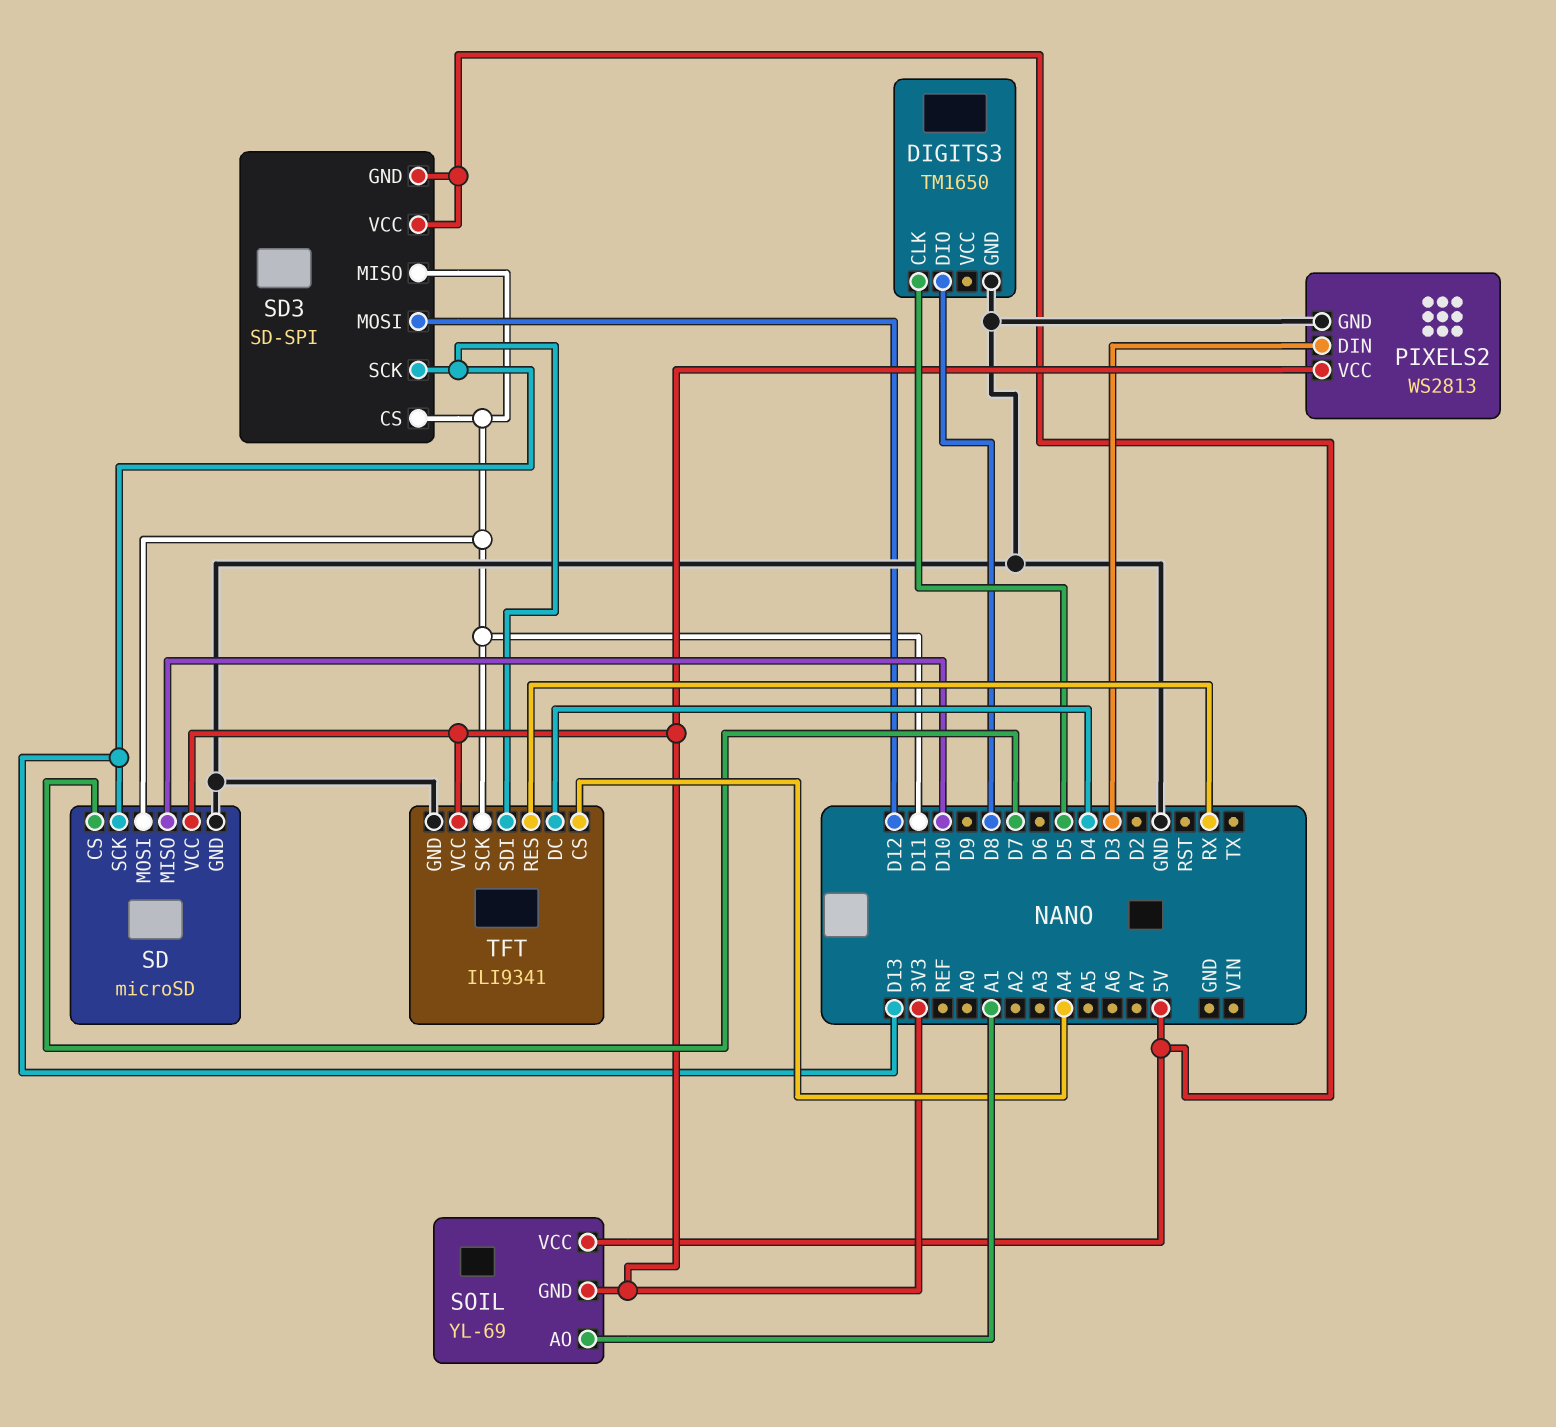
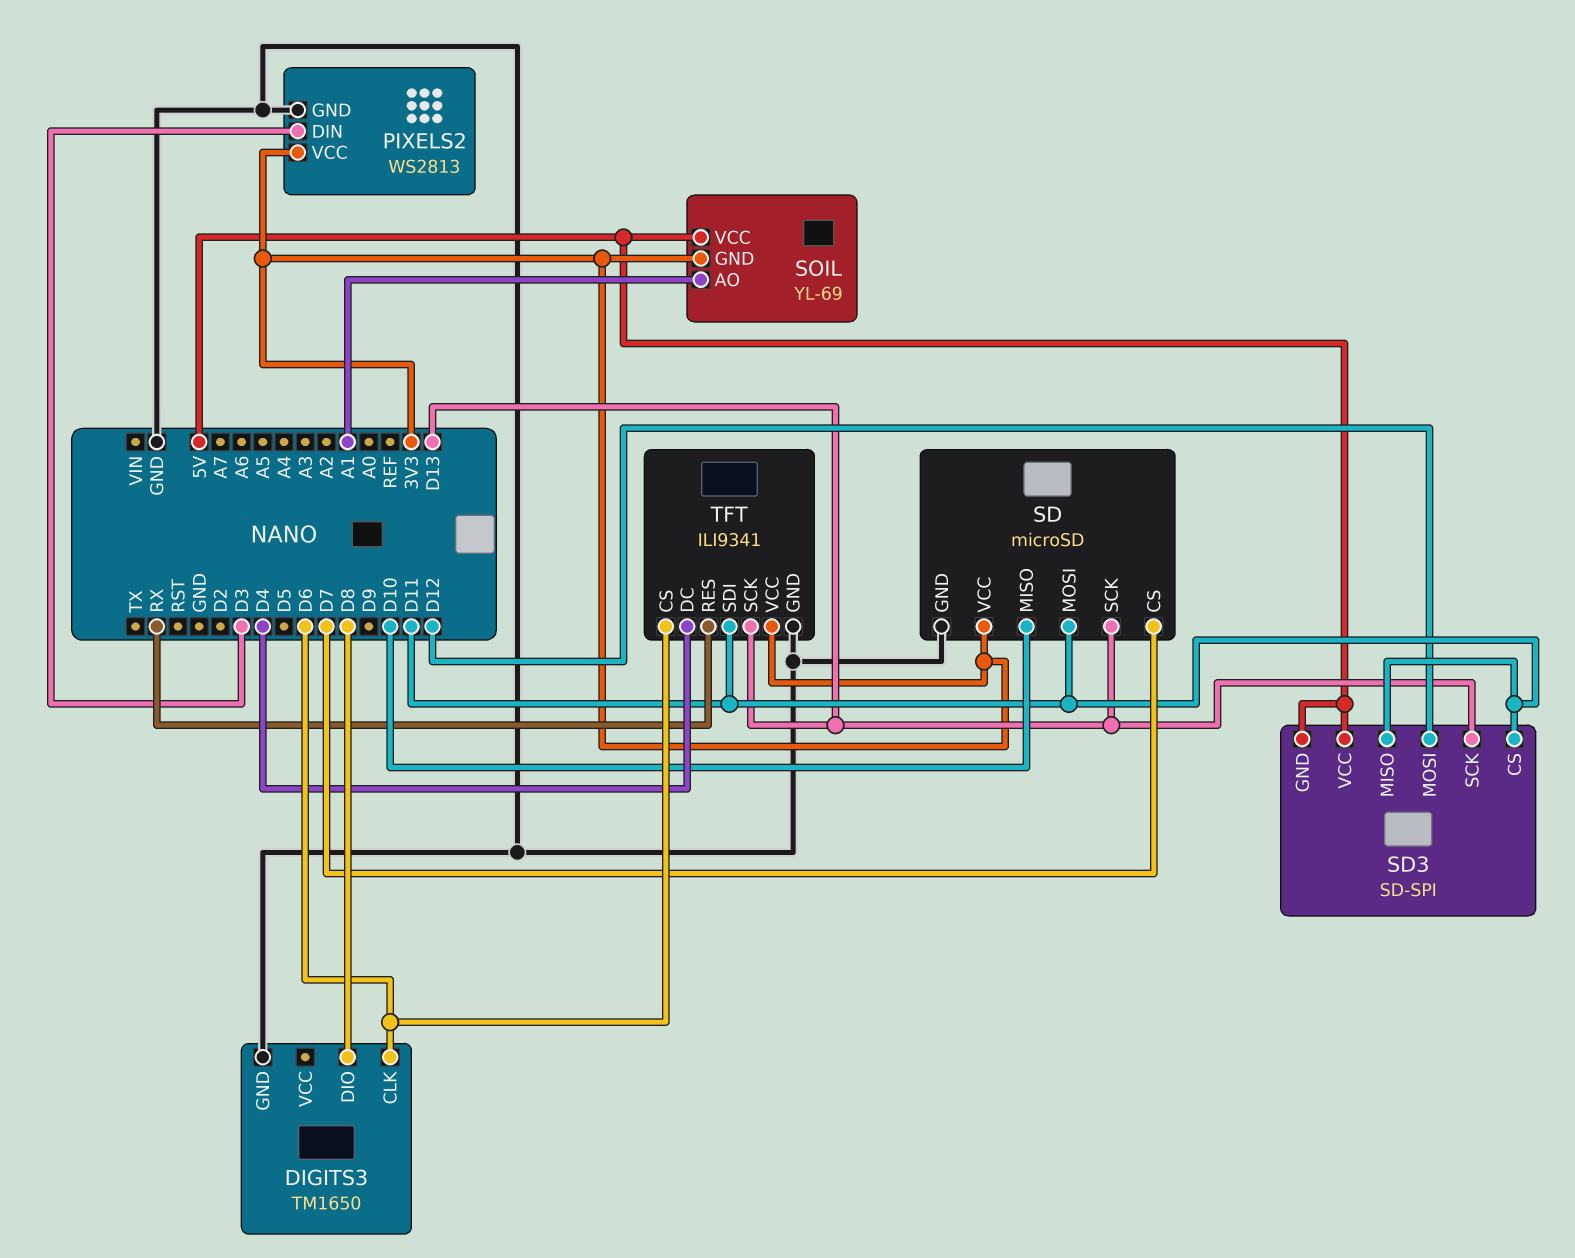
DIGITS3 pin CLK: D5 -> D6
TFT pin CS: A4 -> D6
TFT pin SCK: D11 -> D13
TFT pin SDI: D13 -> D11

